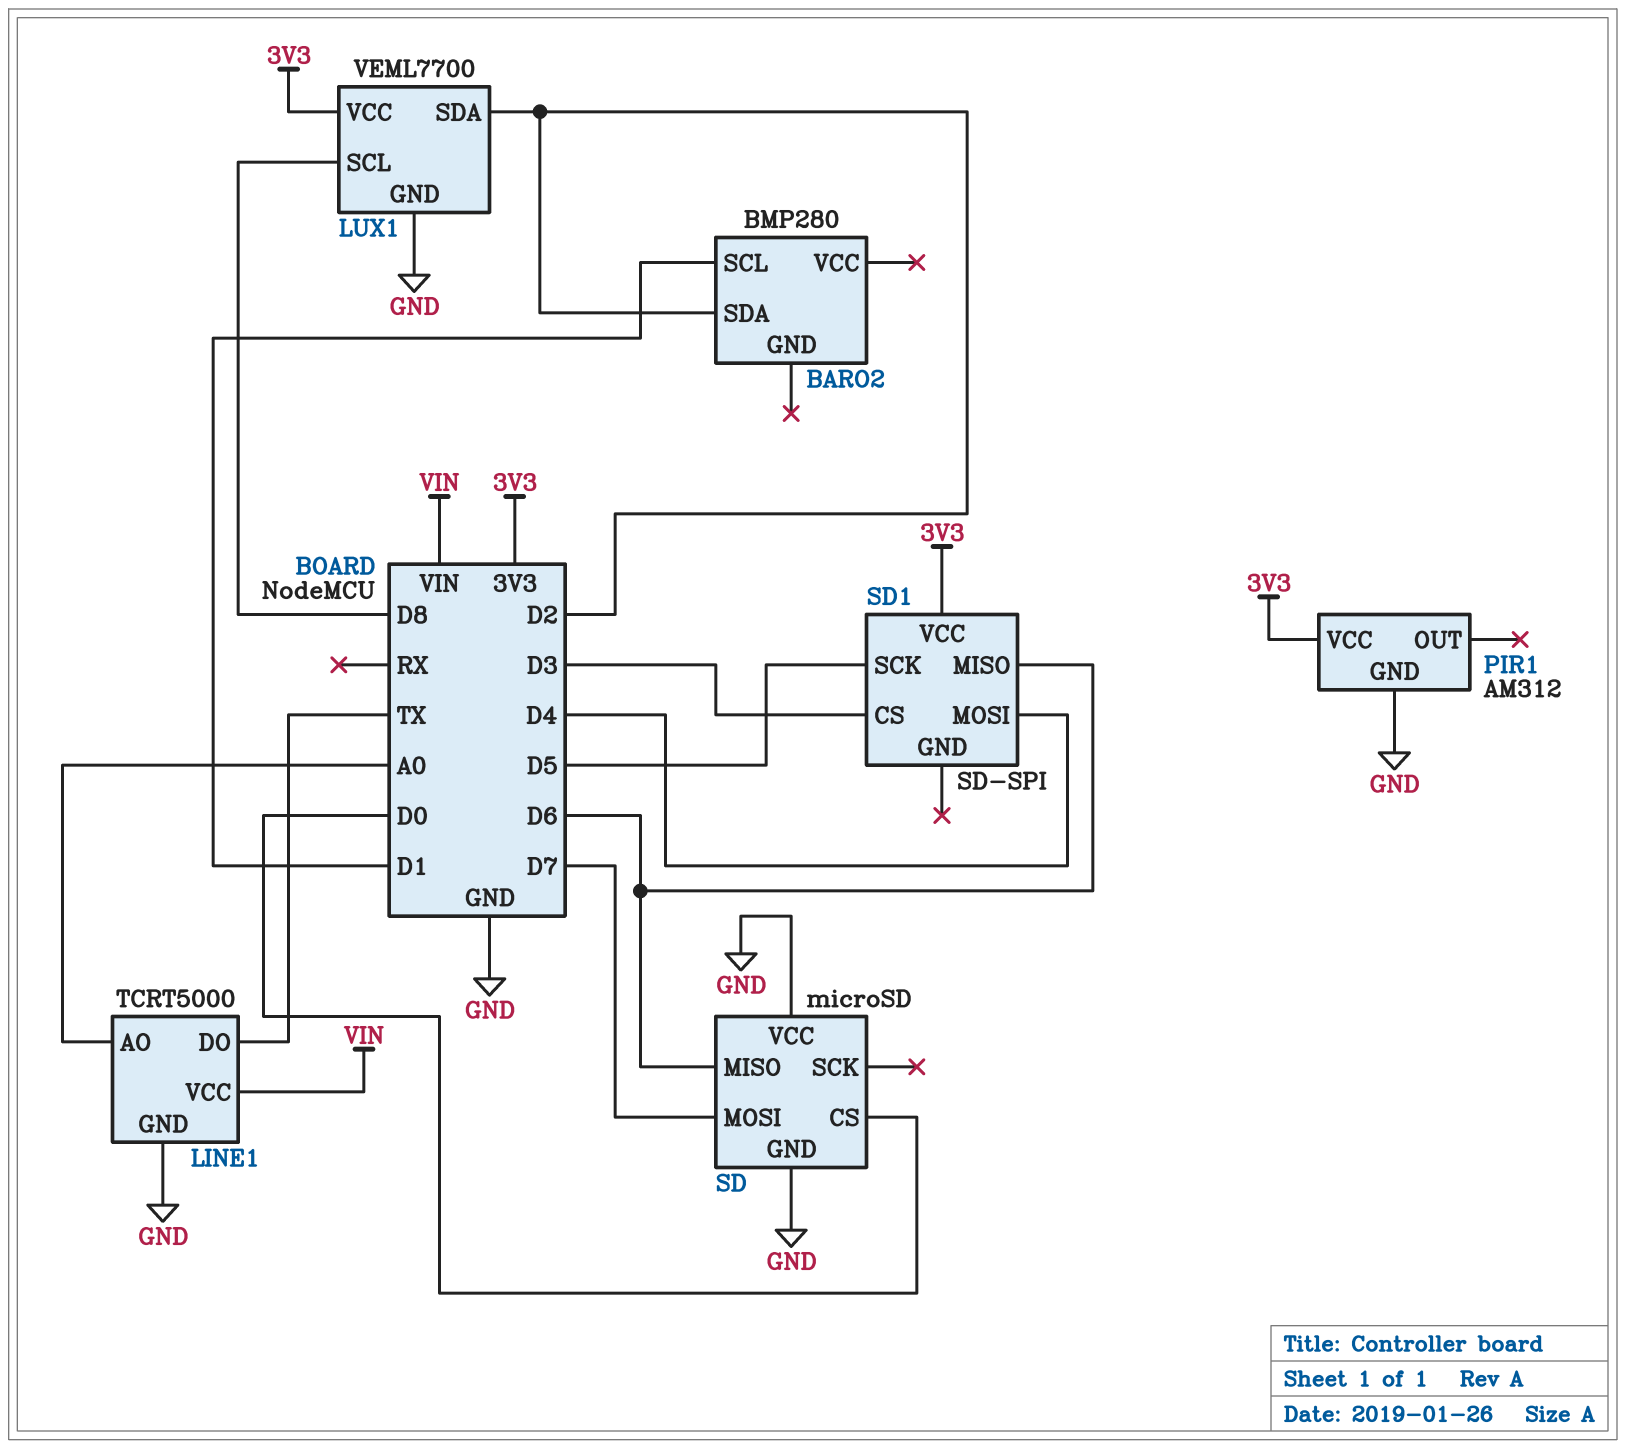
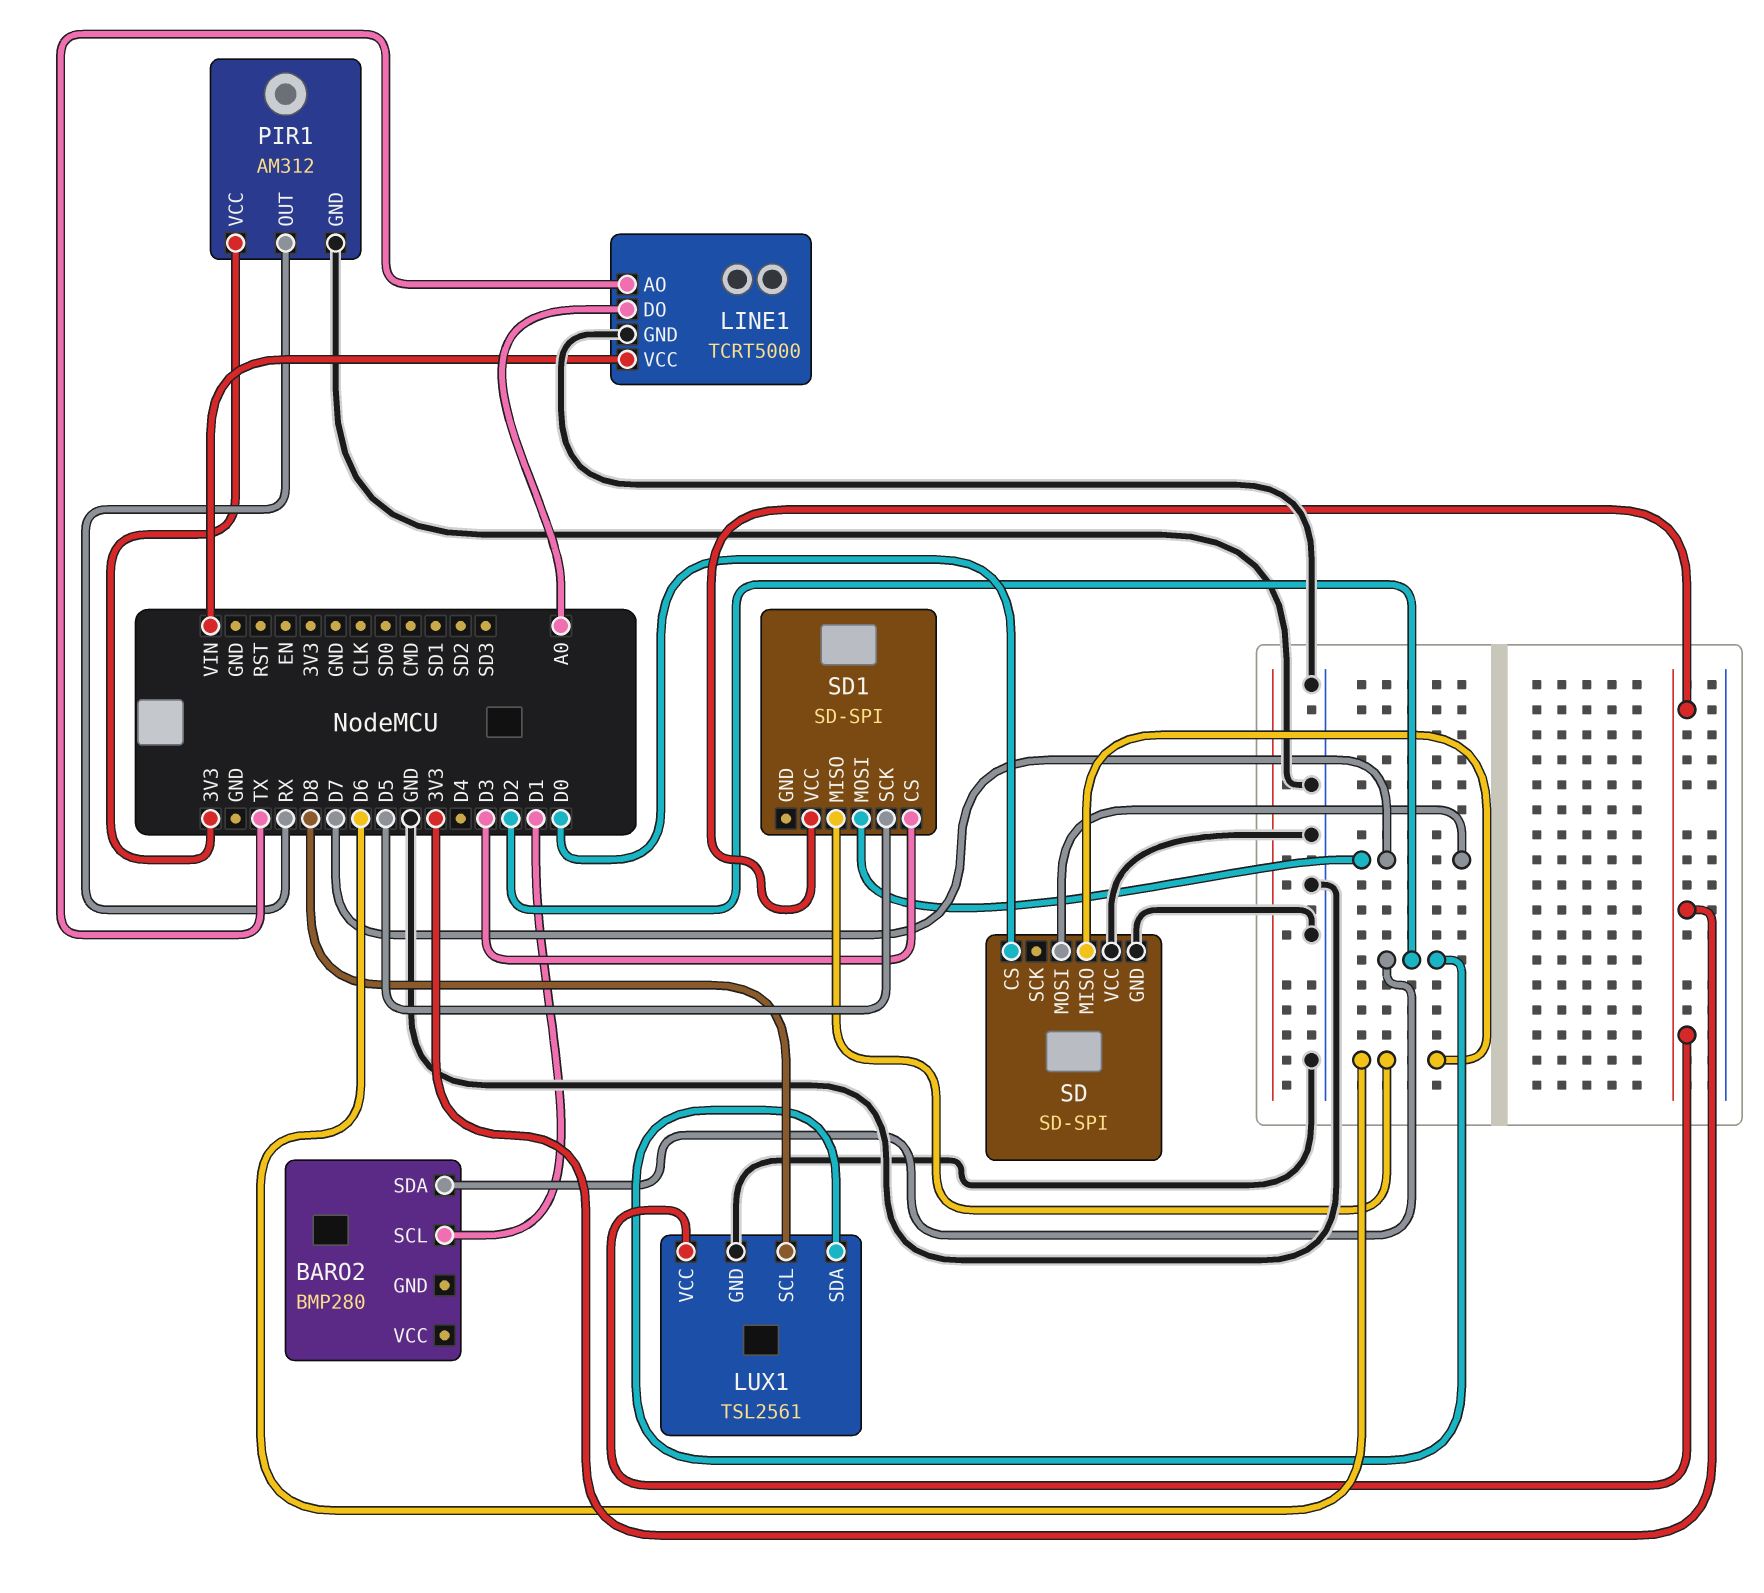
LINE1 pin AO: A0 -> TX
LINE1 pin DO: TX -> A0
LUX1: VEML7700 -> TSL2561
PIR1 pin OUT: none -> RX
SD: microSD -> SD-SPI
SD1 pin MOSI: D4 -> D7

